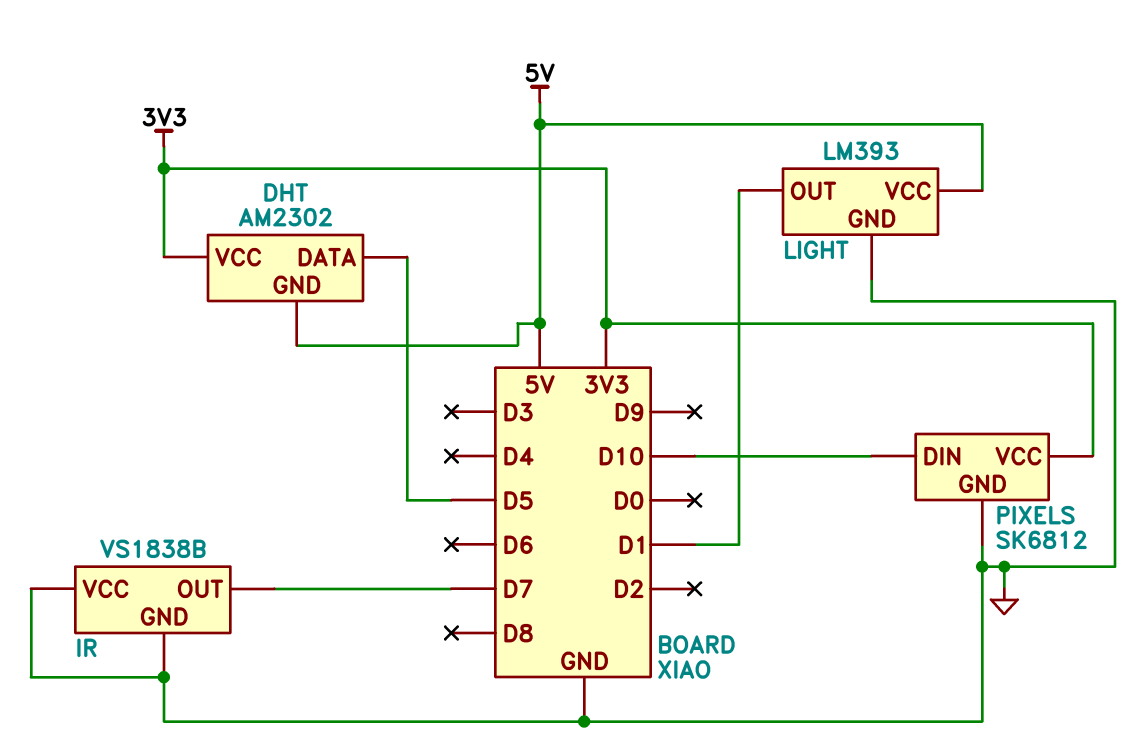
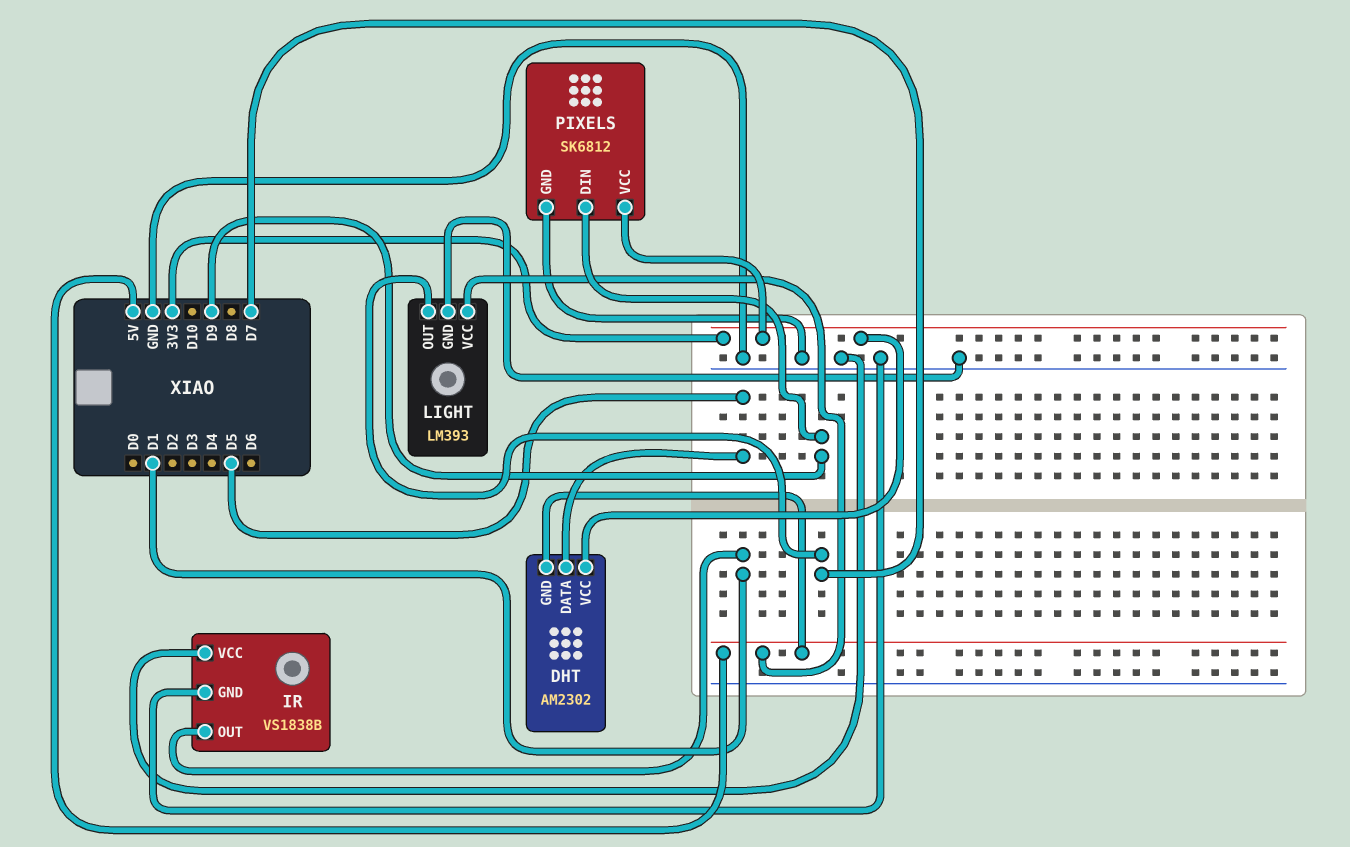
IR pin OUT: D7 -> D1
LIGHT pin OUT: D1 -> D7
PIXELS pin DIN: D10 -> D9

